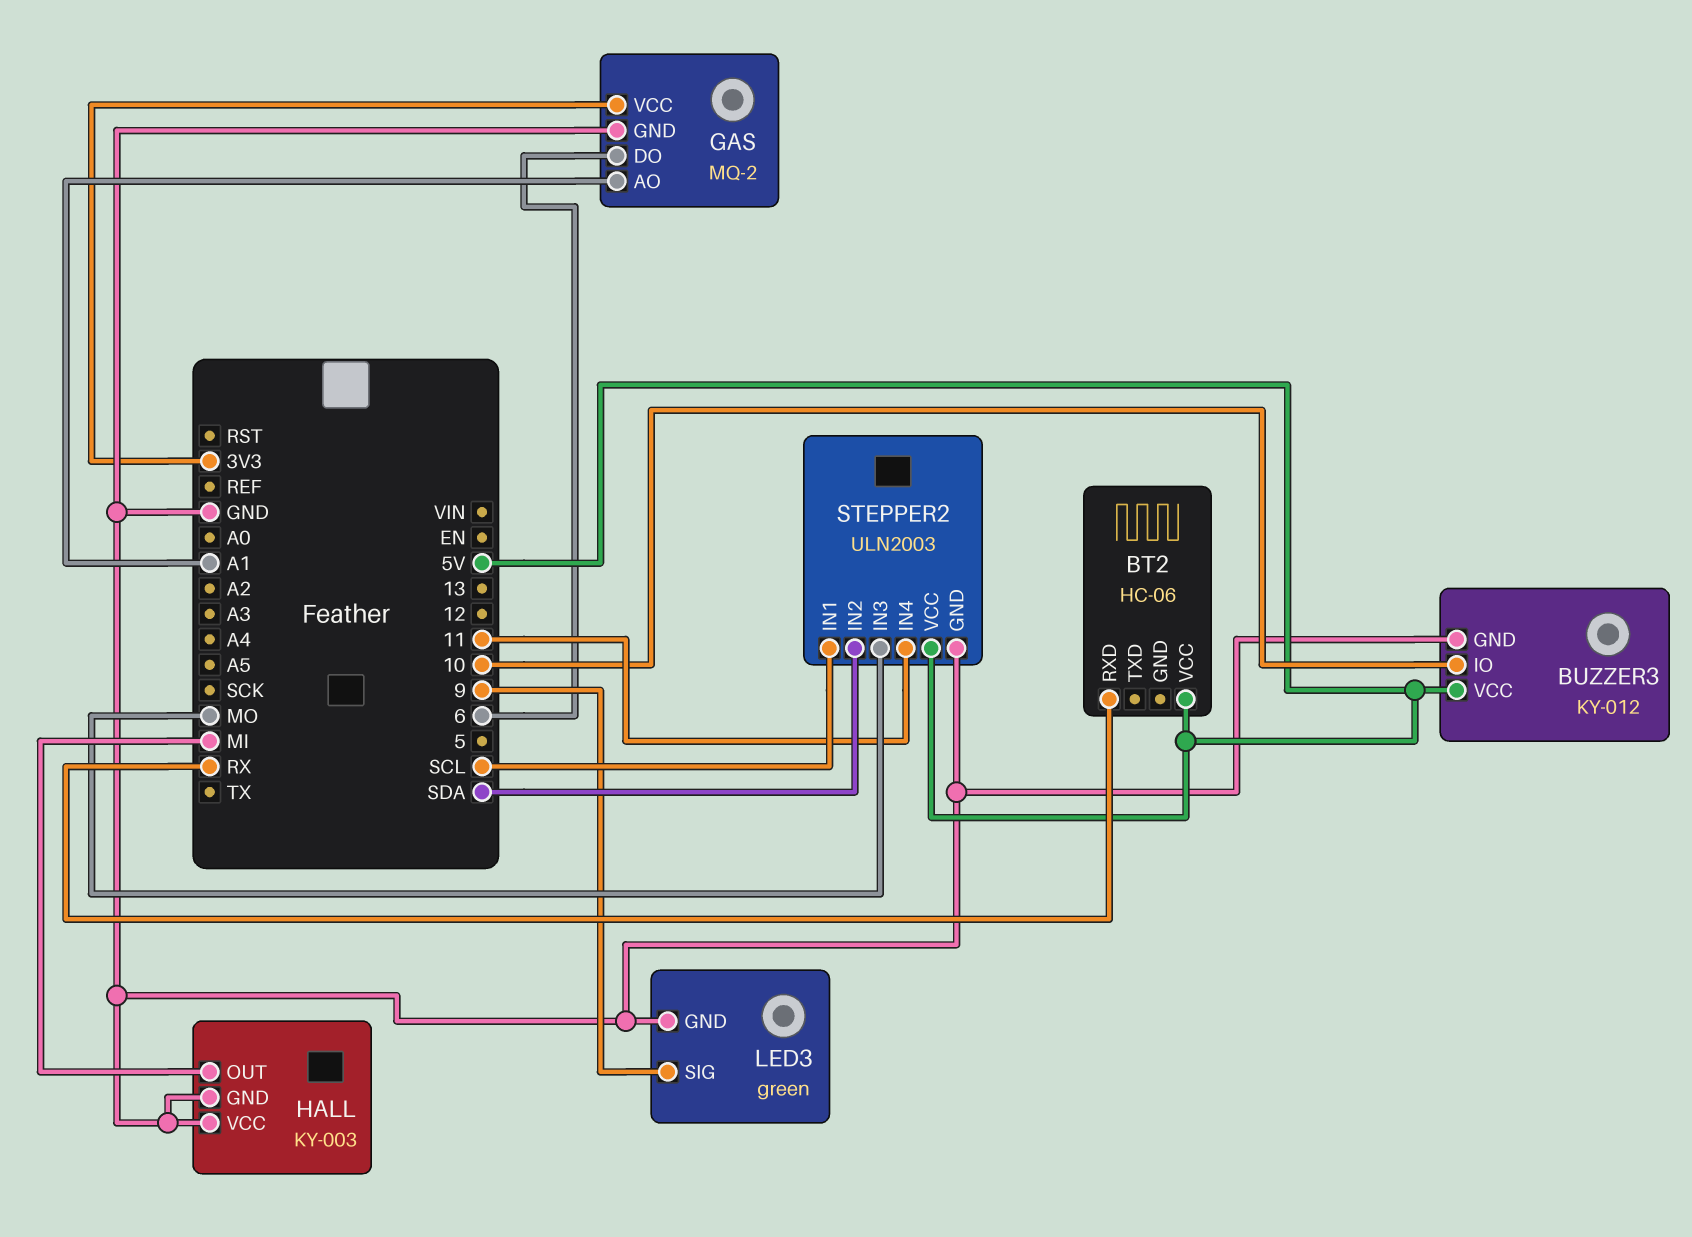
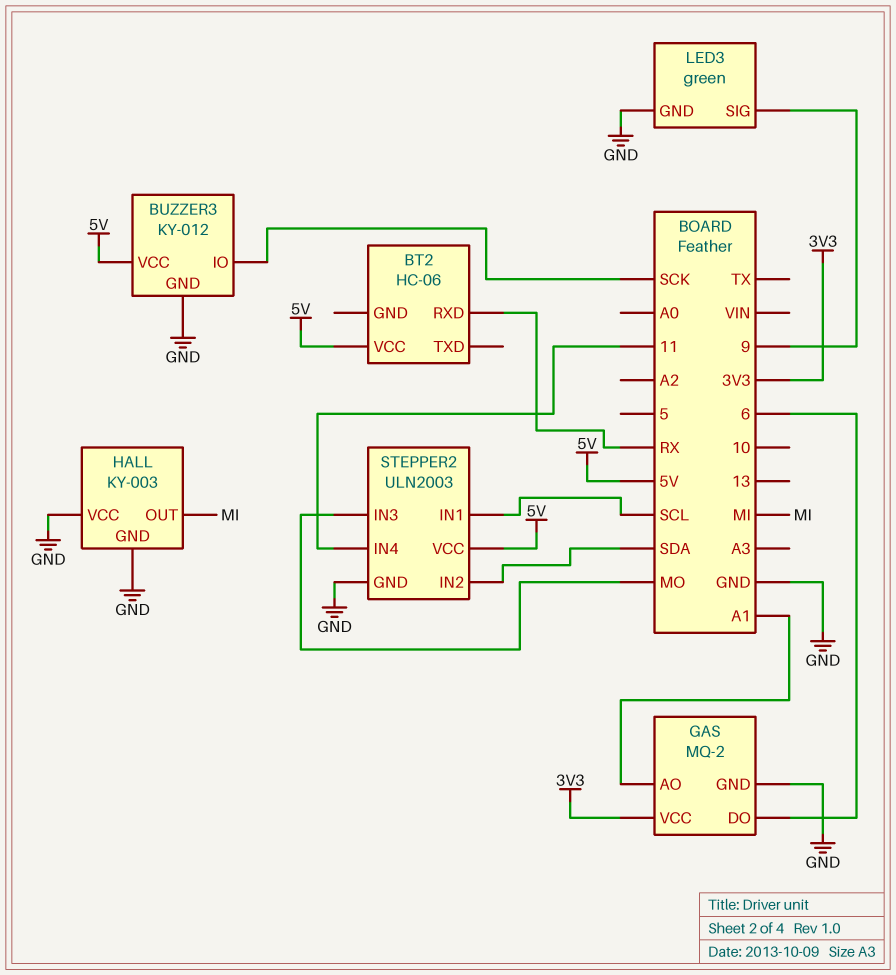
BUZZER3 pin IO: 10 -> SCK

